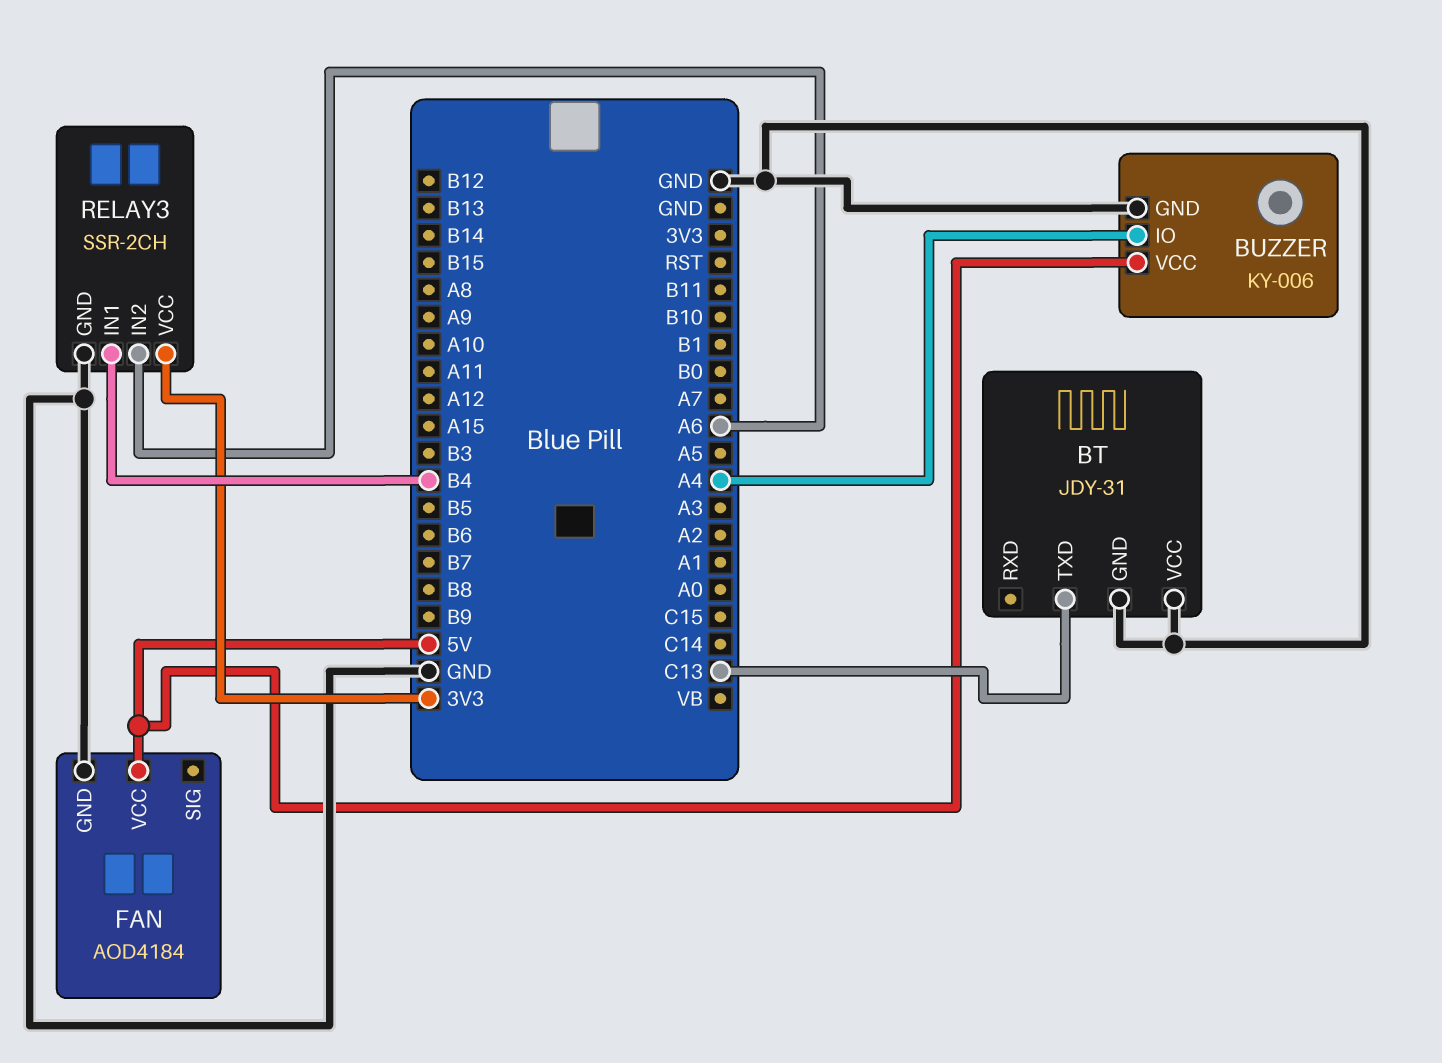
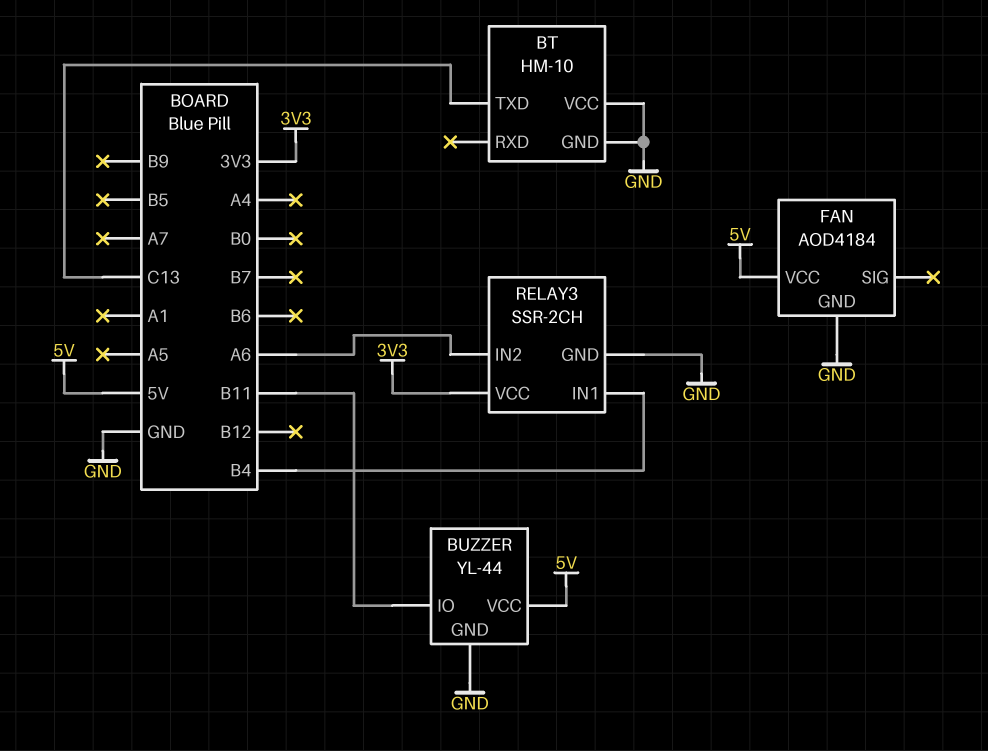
BT: JDY-31 -> HM-10
BUZZER: KY-006 -> YL-44
BUZZER pin IO: A4 -> B11

